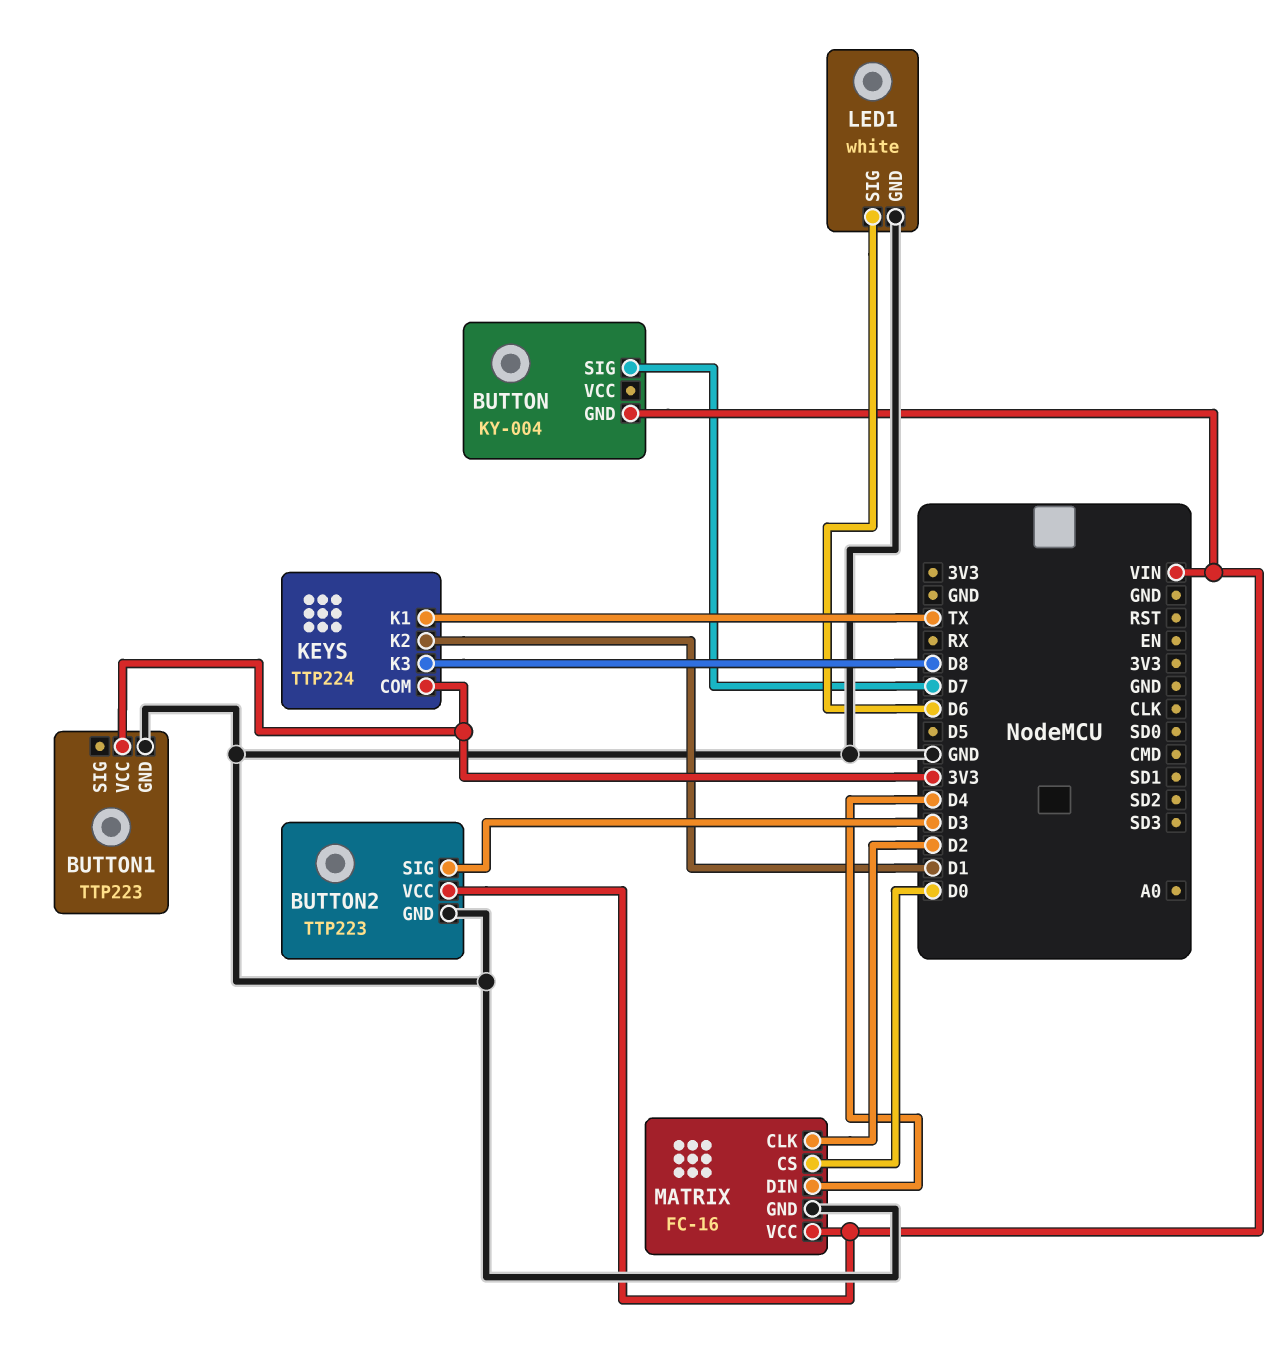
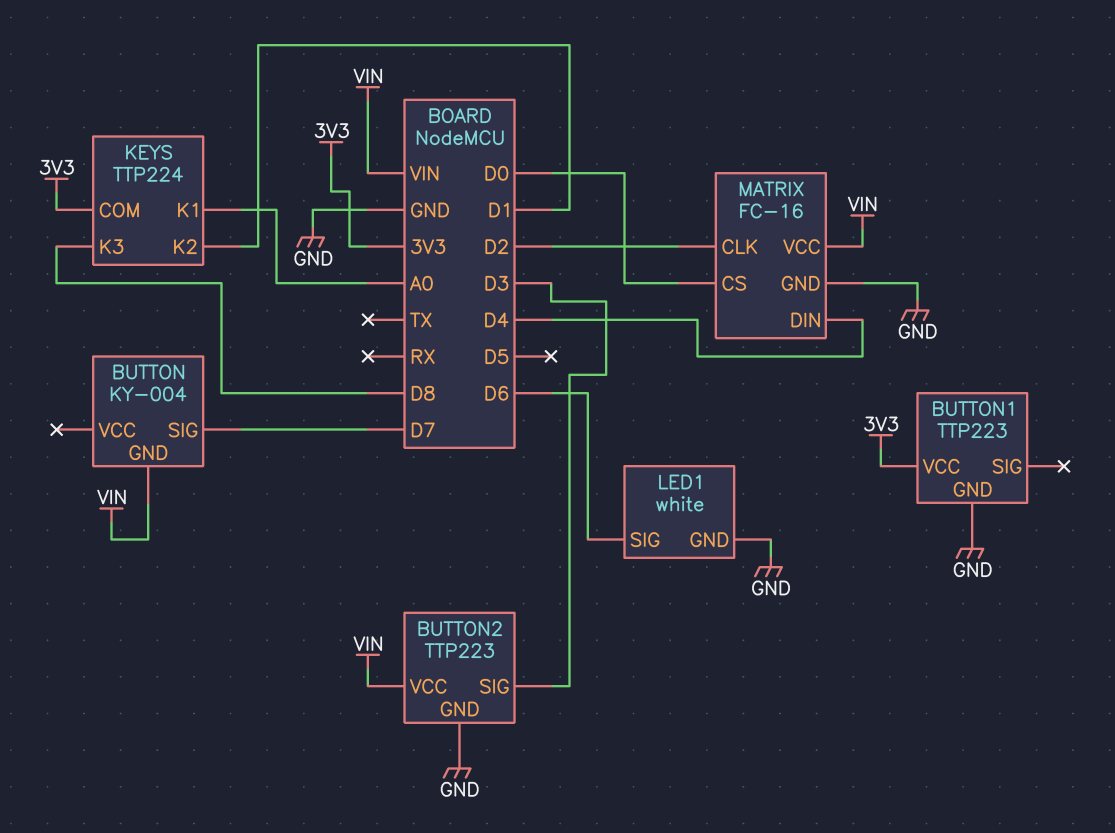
KEYS pin K1: TX -> A0

